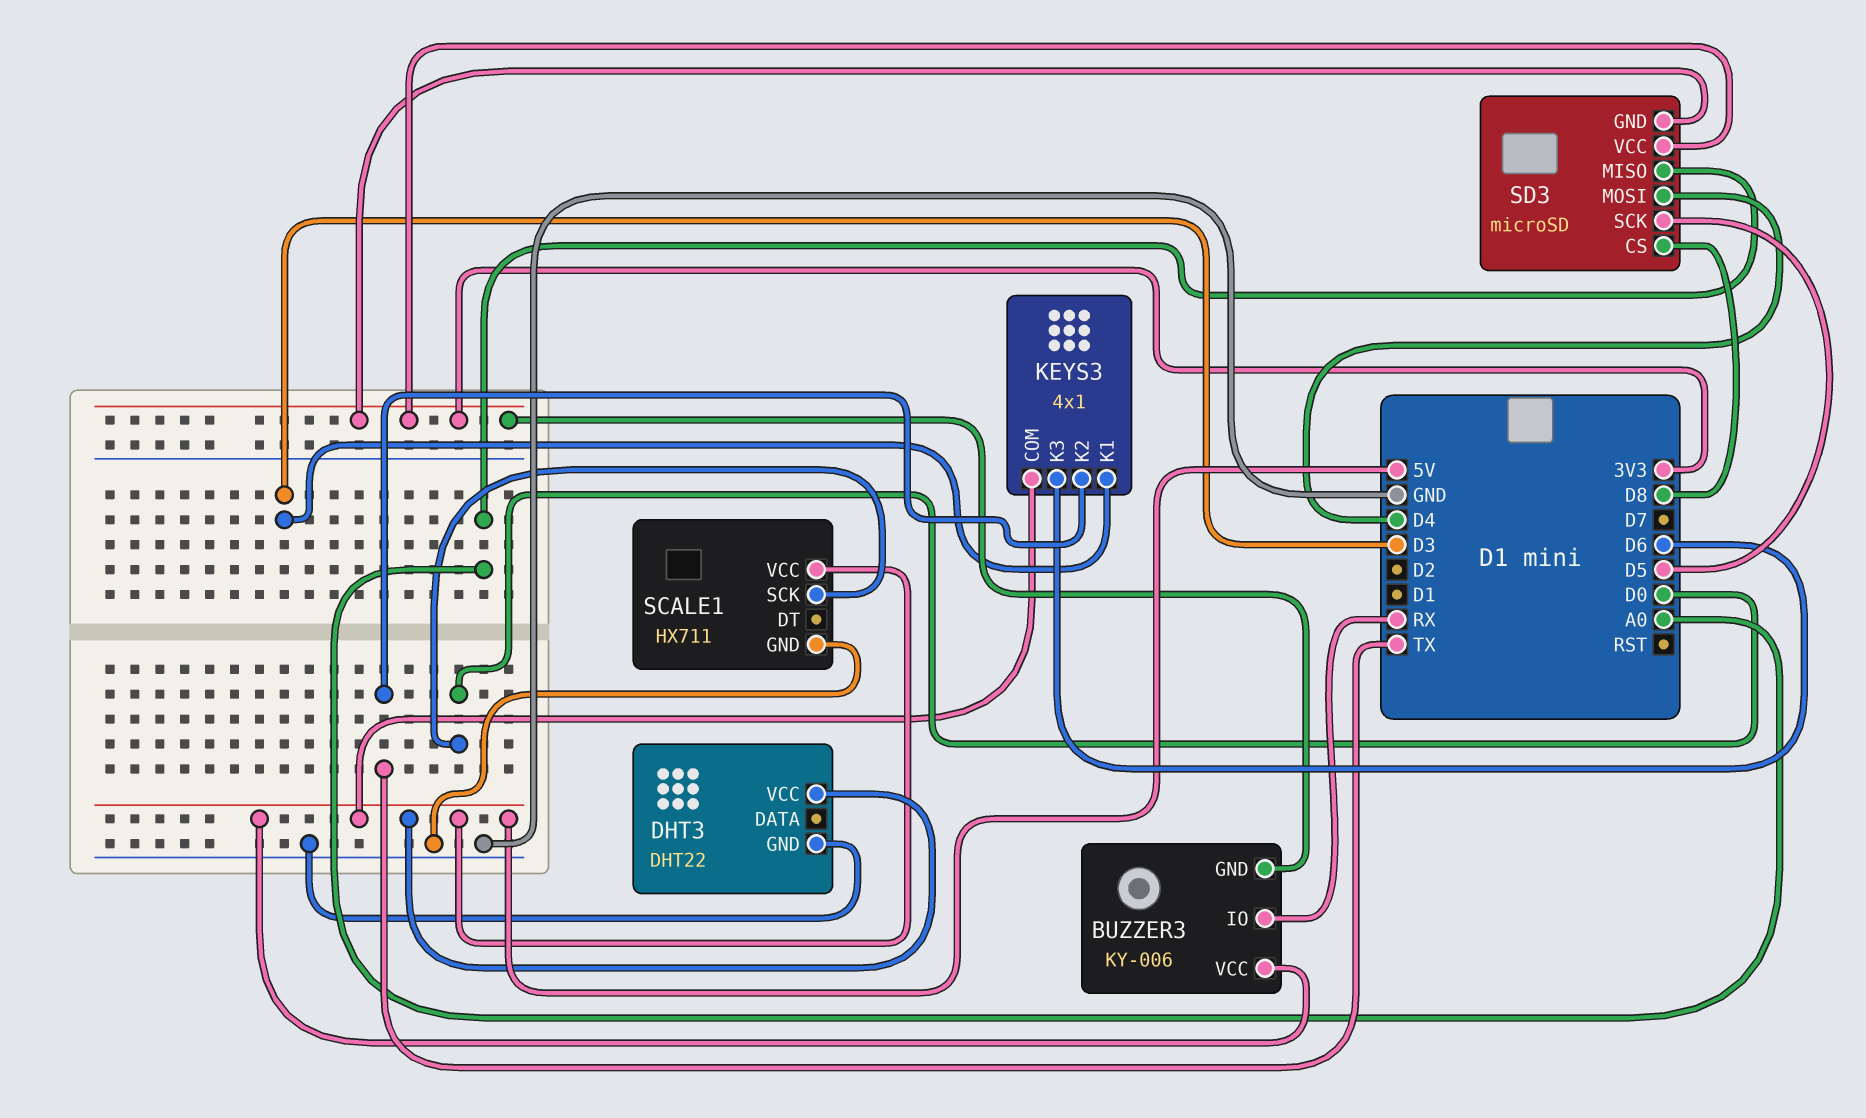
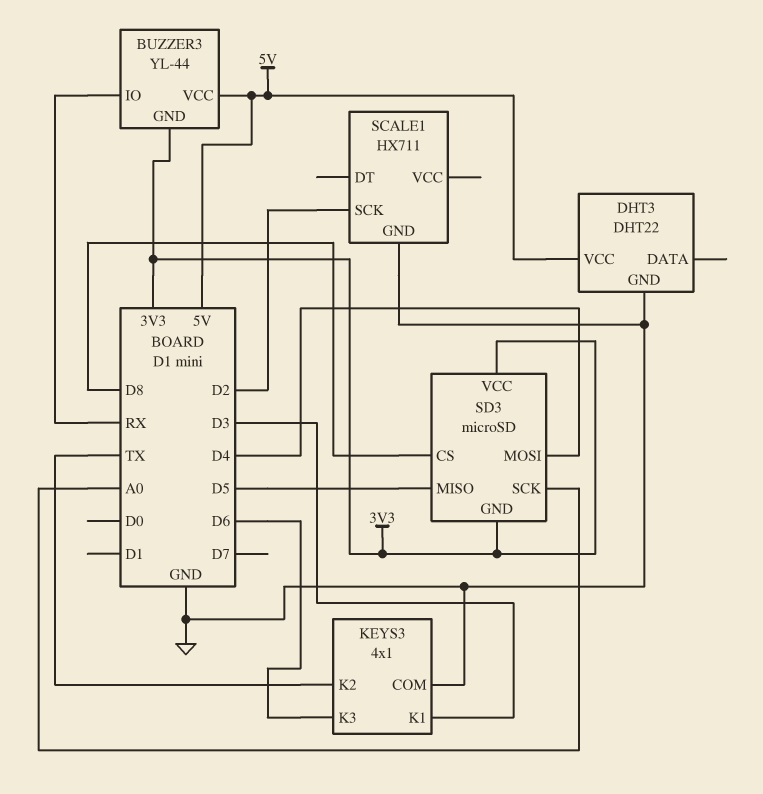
BUZZER3: KY-006 -> YL-44
KEYS3 pin COM: 5V -> GND
SCALE1 pin SCK: D0 -> D2
SCALE1 pin VCC: 5V -> none
SD3 pin MISO: A0 -> D5
SD3 pin SCK: D5 -> A0

